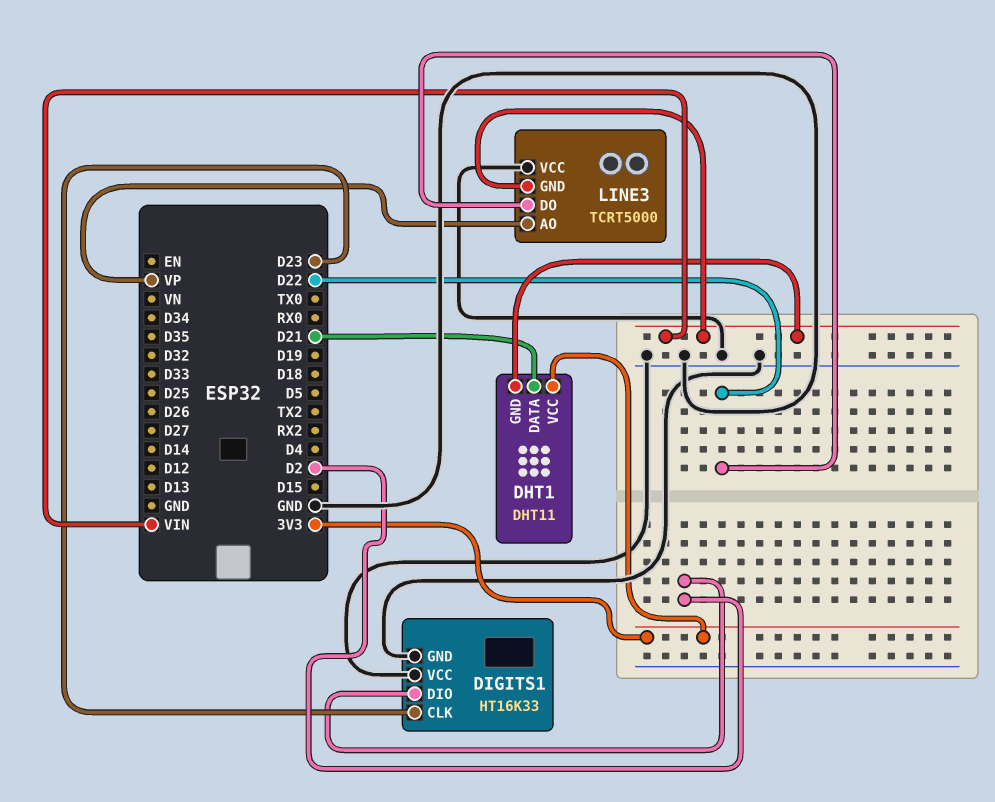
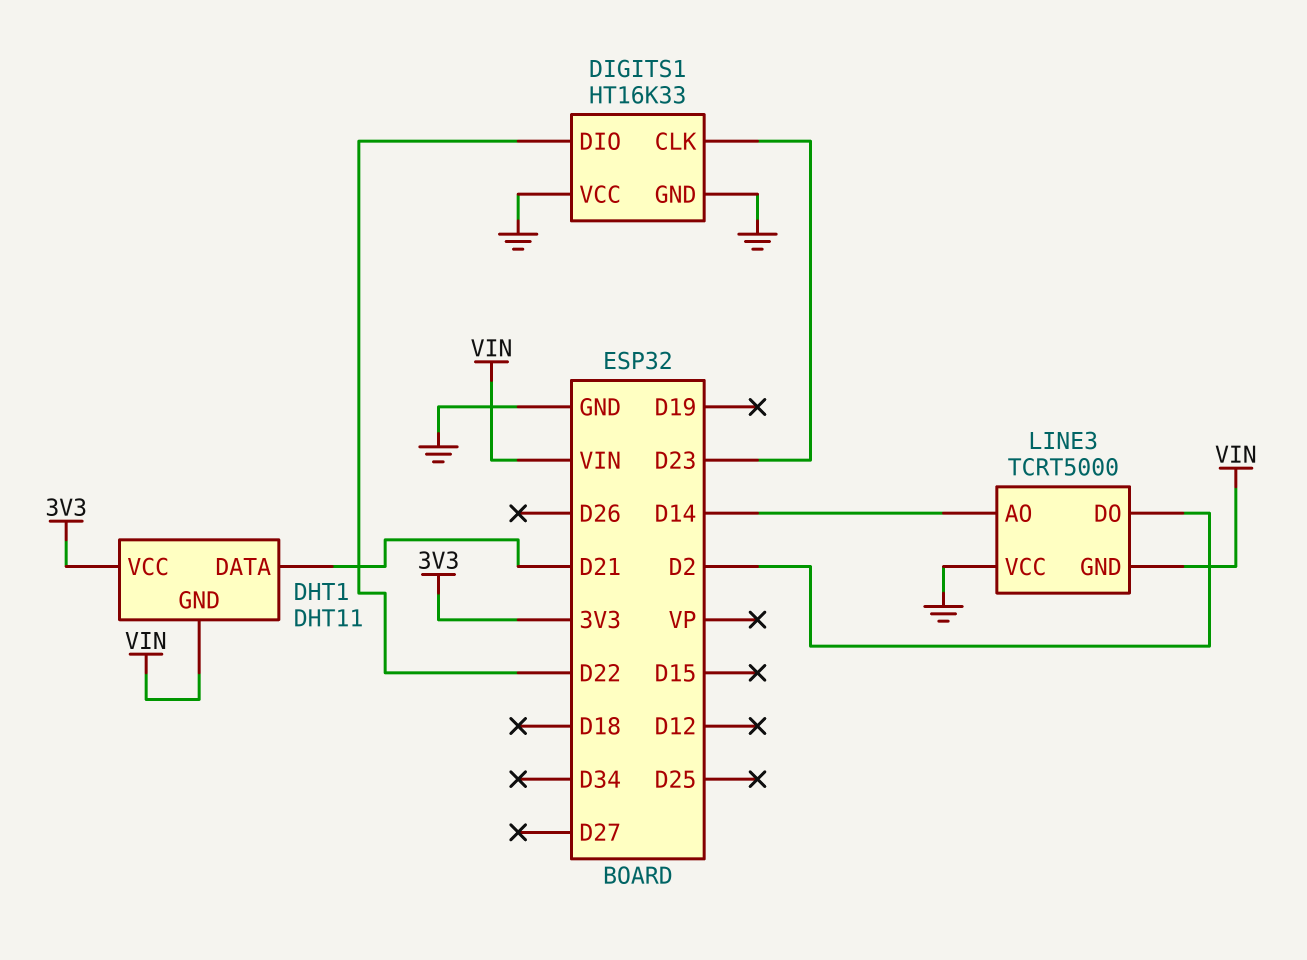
DIGITS1 pin DIO: D2 -> D22
LINE3 pin AO: VP -> D14
LINE3 pin DO: D22 -> D2

